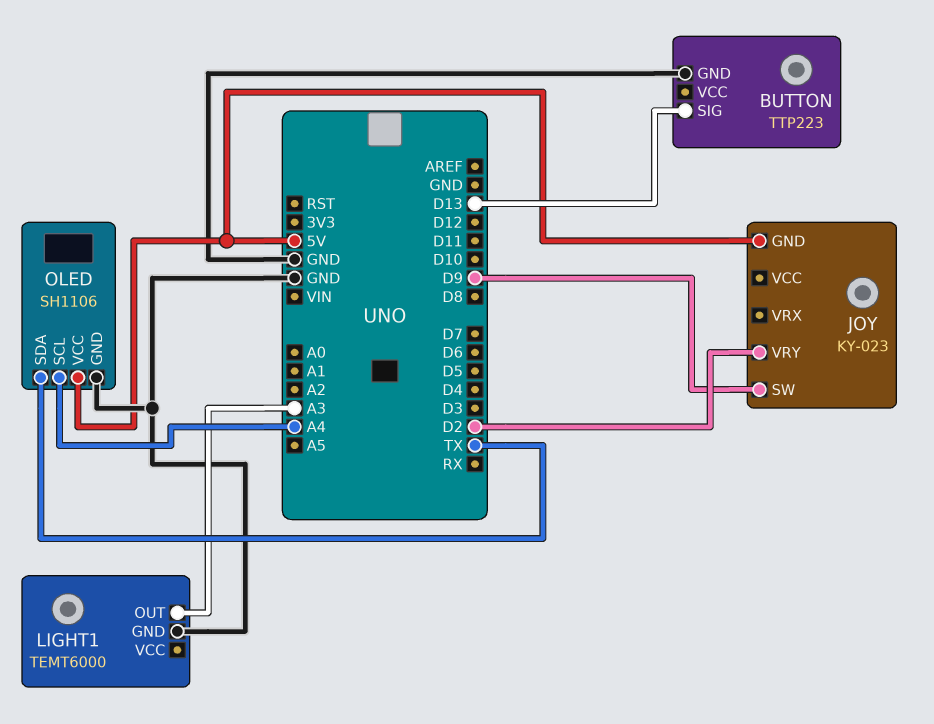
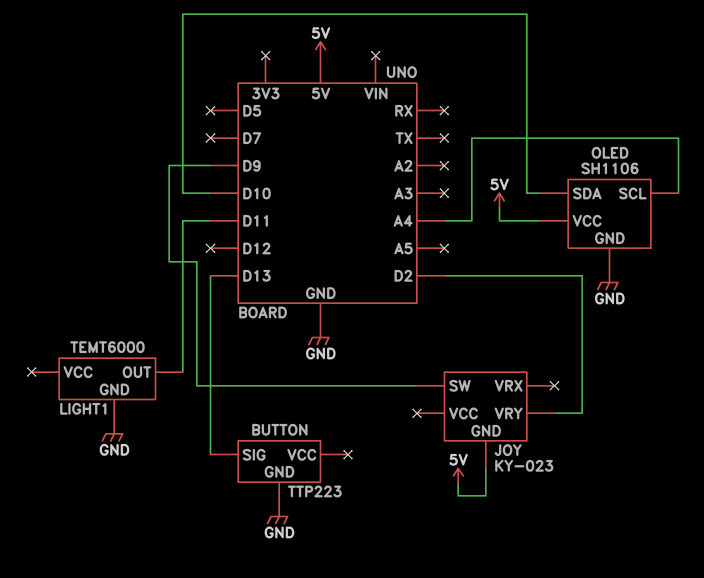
LIGHT1 pin OUT: A3 -> D11
OLED pin SDA: TX -> D10

